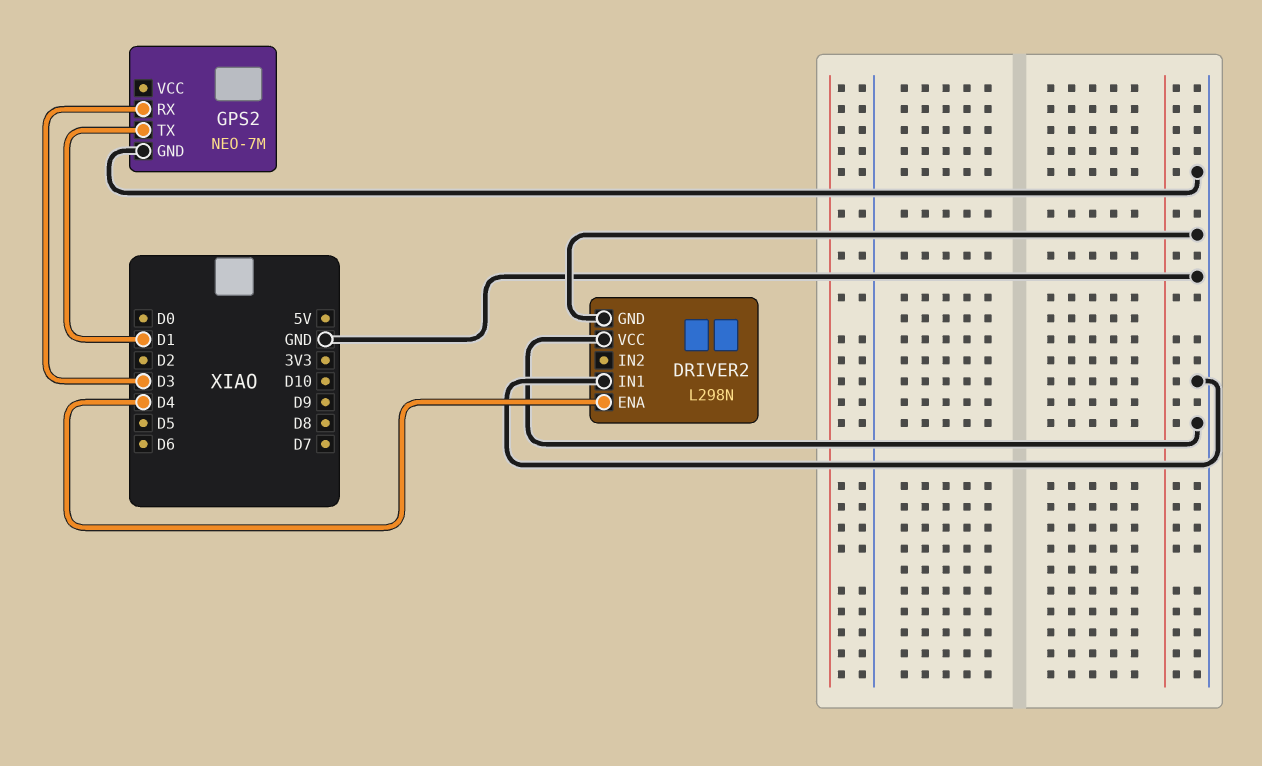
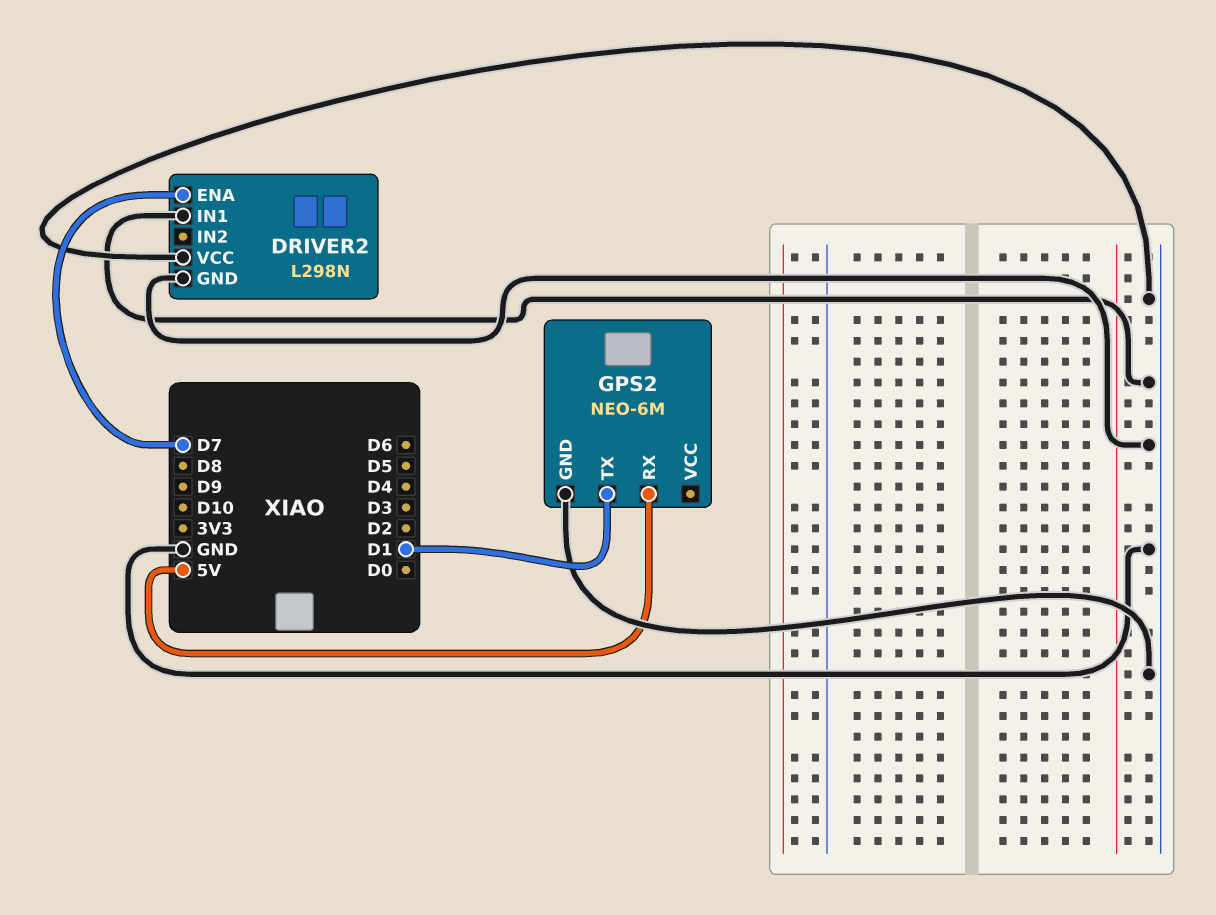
DRIVER2 pin ENA: D4 -> D7
GPS2: NEO-7M -> NEO-6M
GPS2 pin RX: D3 -> 5V

